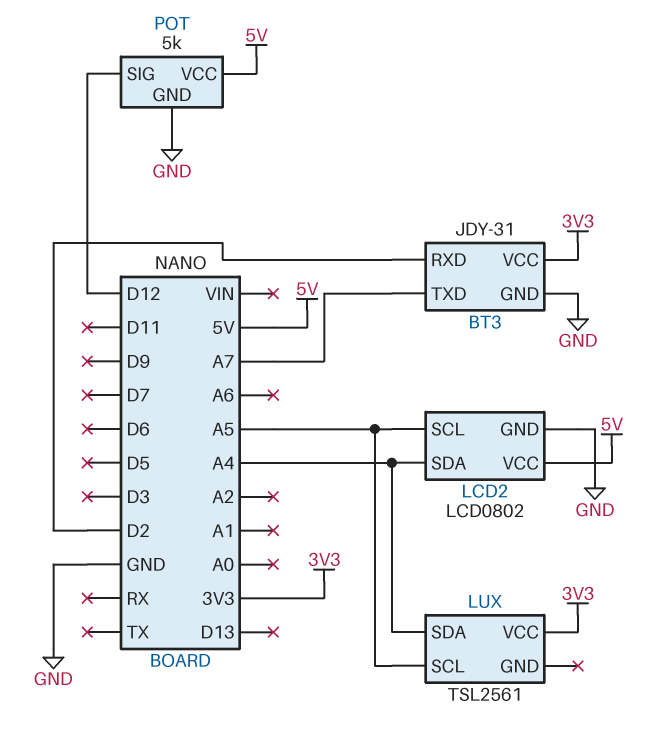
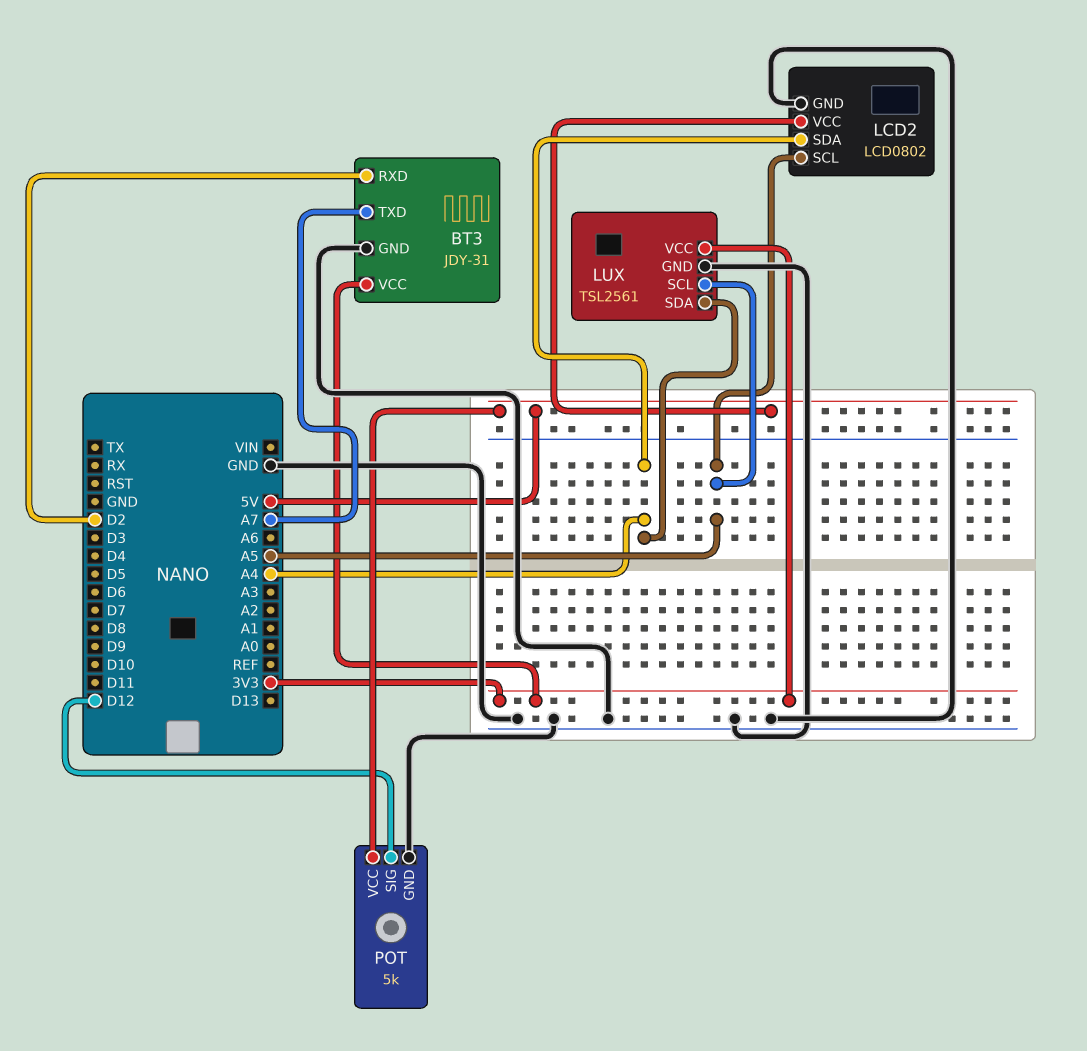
LUX pin GND: none -> GND

